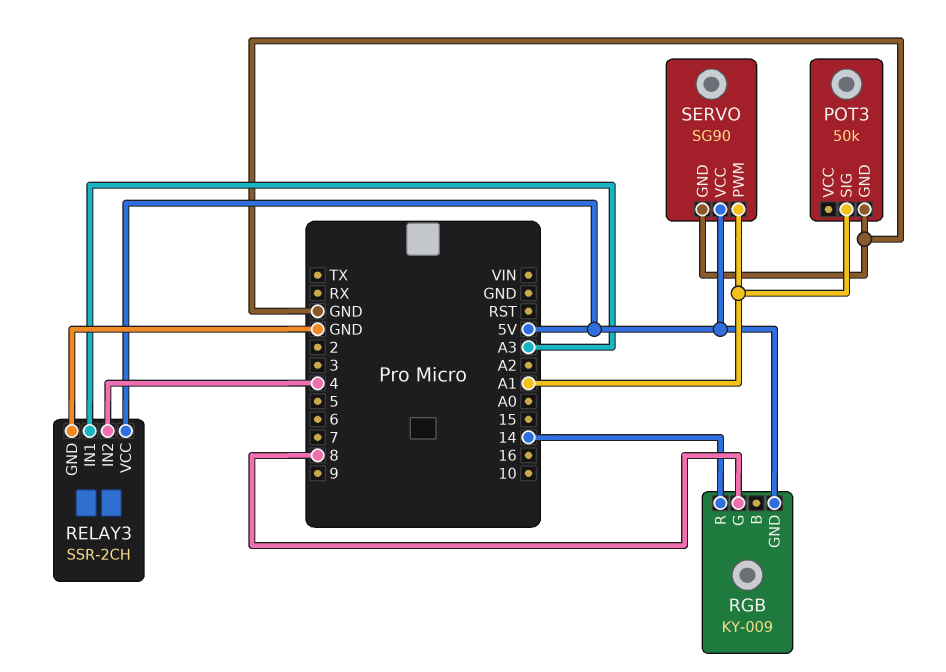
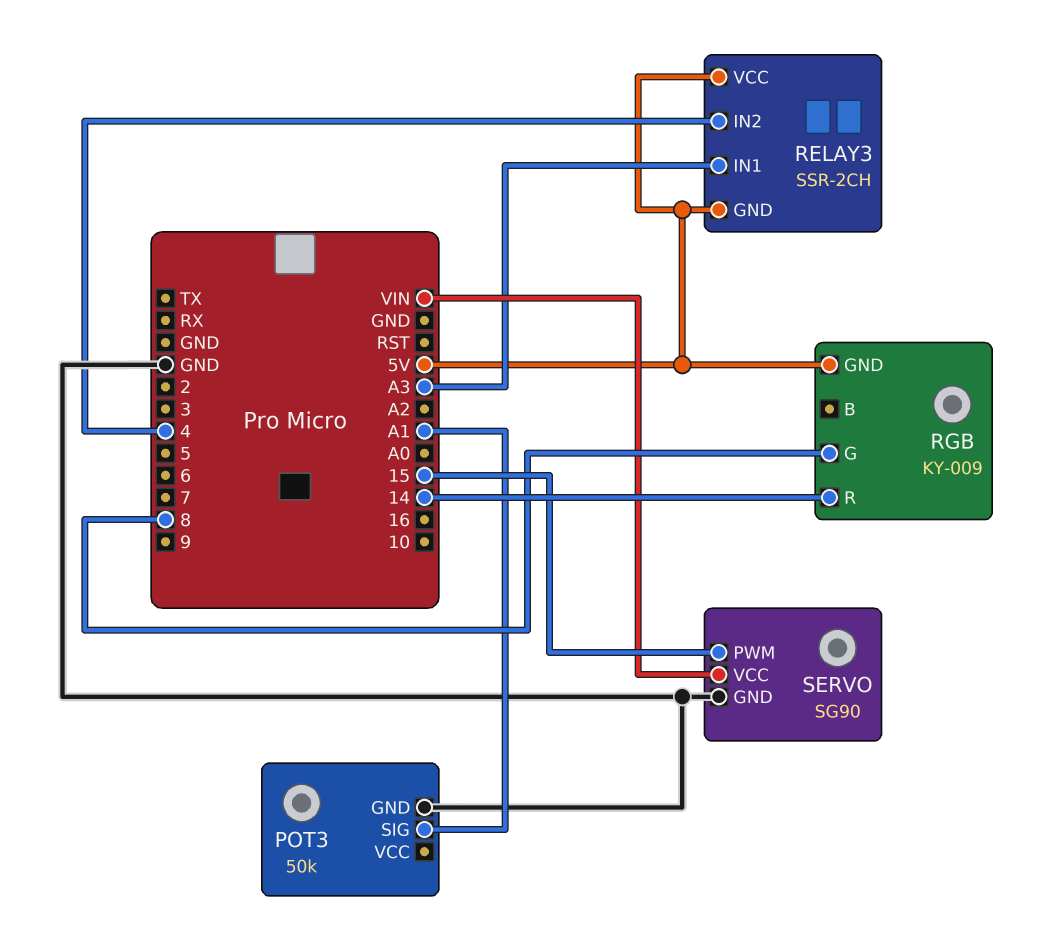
RELAY3 pin GND: GND -> 5V
SERVO pin PWM: A1 -> 15
SERVO pin VCC: 5V -> VIN

